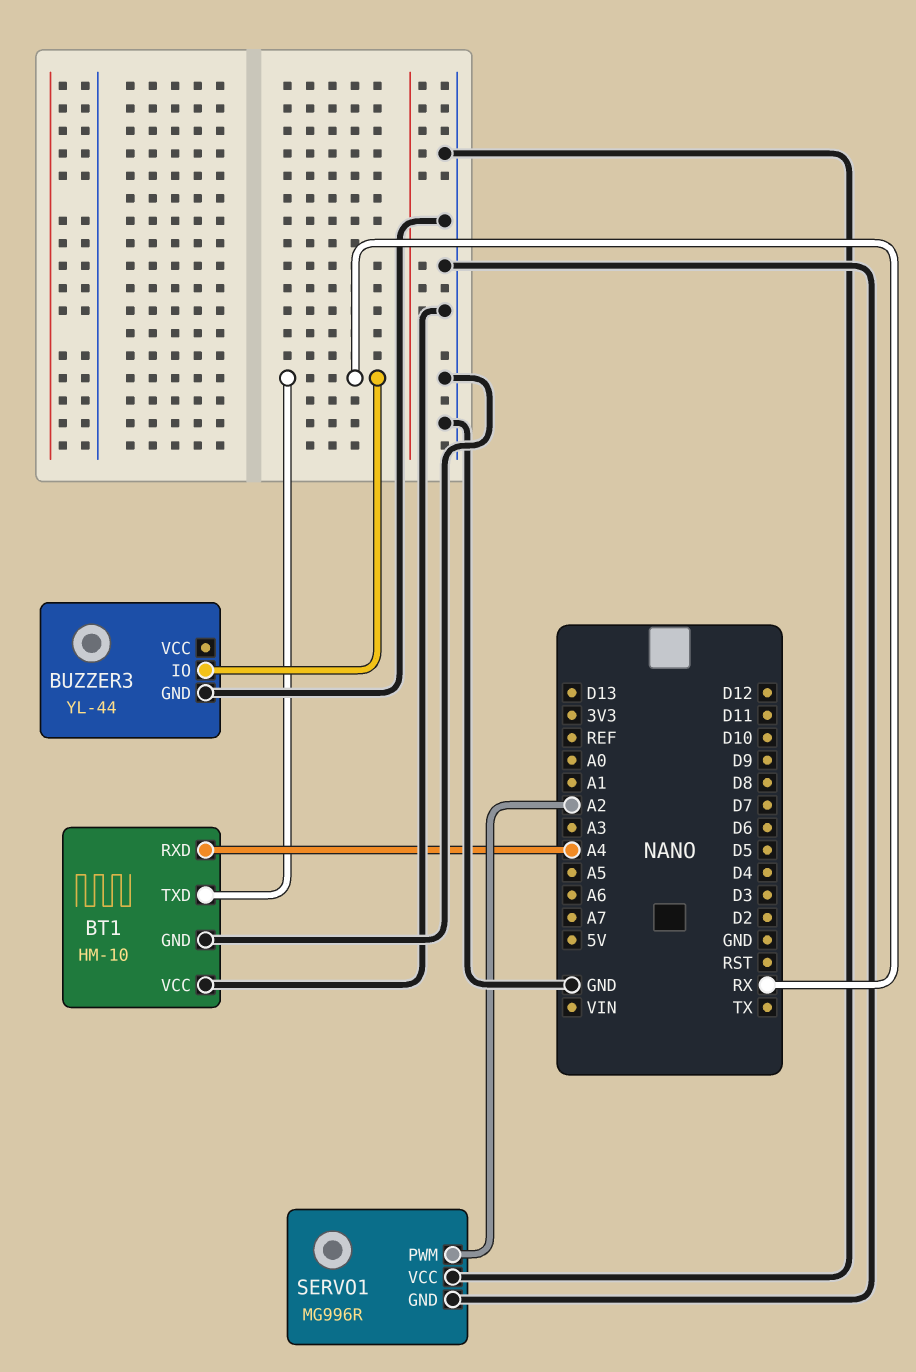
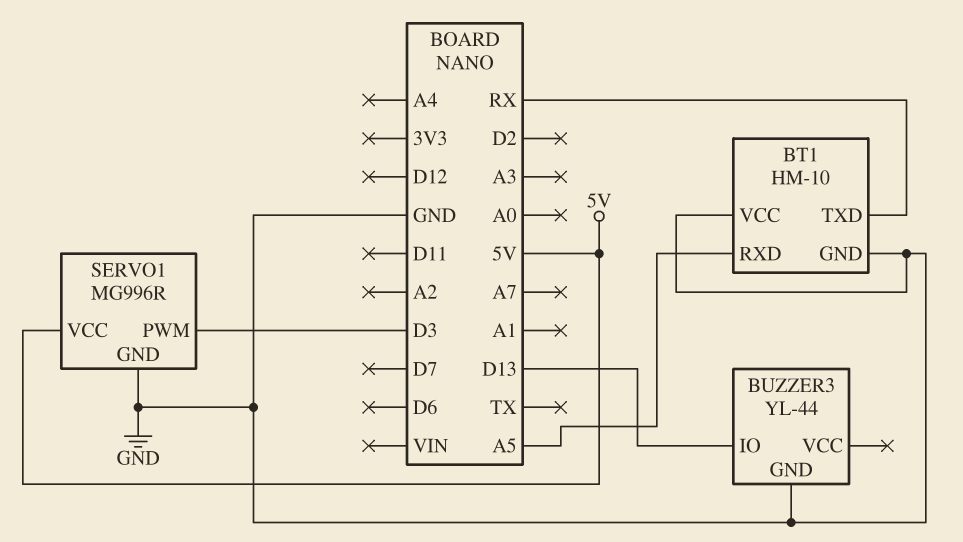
BT1 pin RXD: A4 -> A5
BUZZER3 pin IO: RX -> D13
SERVO1 pin PWM: A2 -> D3
SERVO1 pin VCC: GND -> 5V

